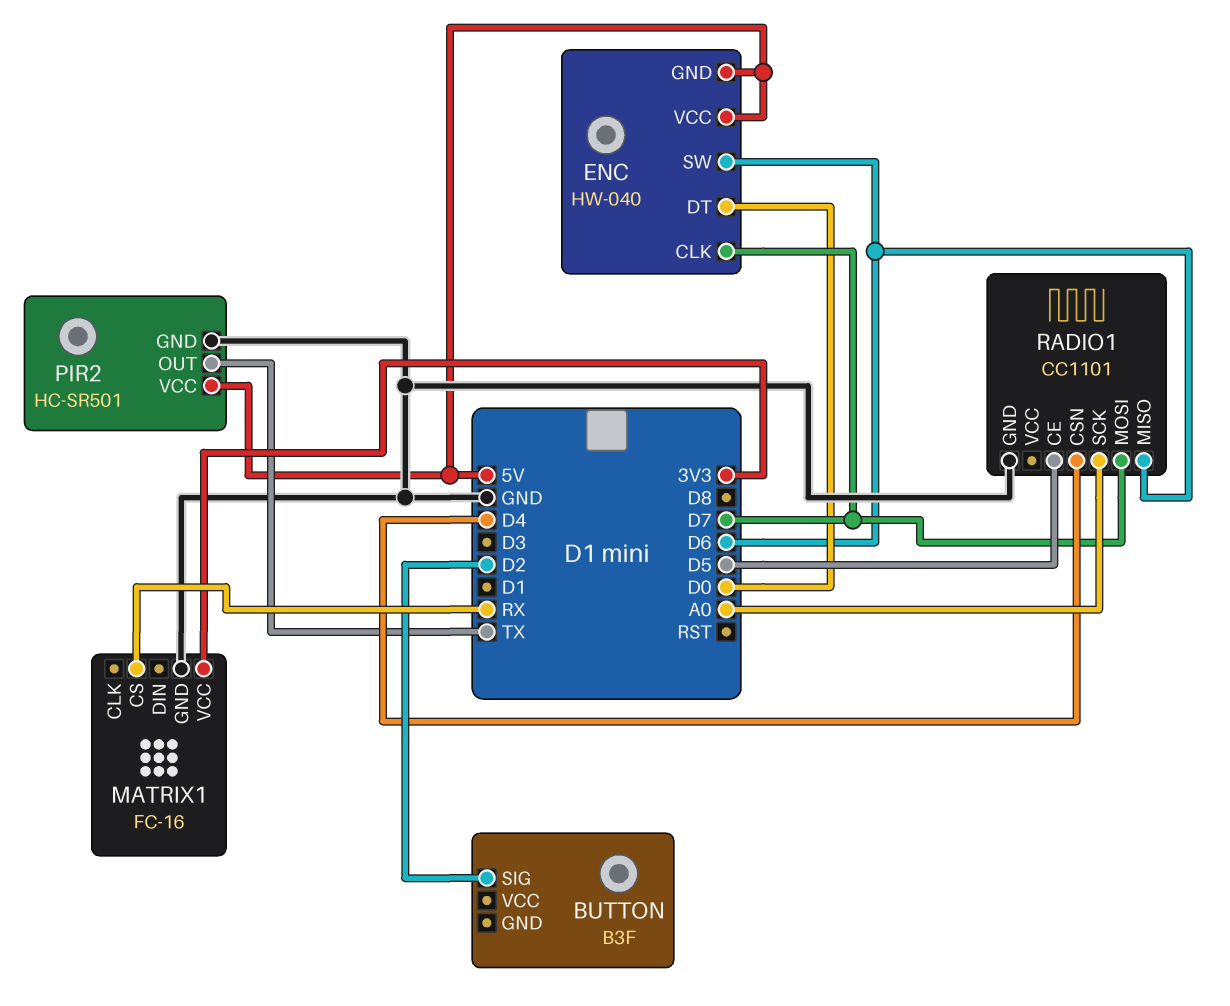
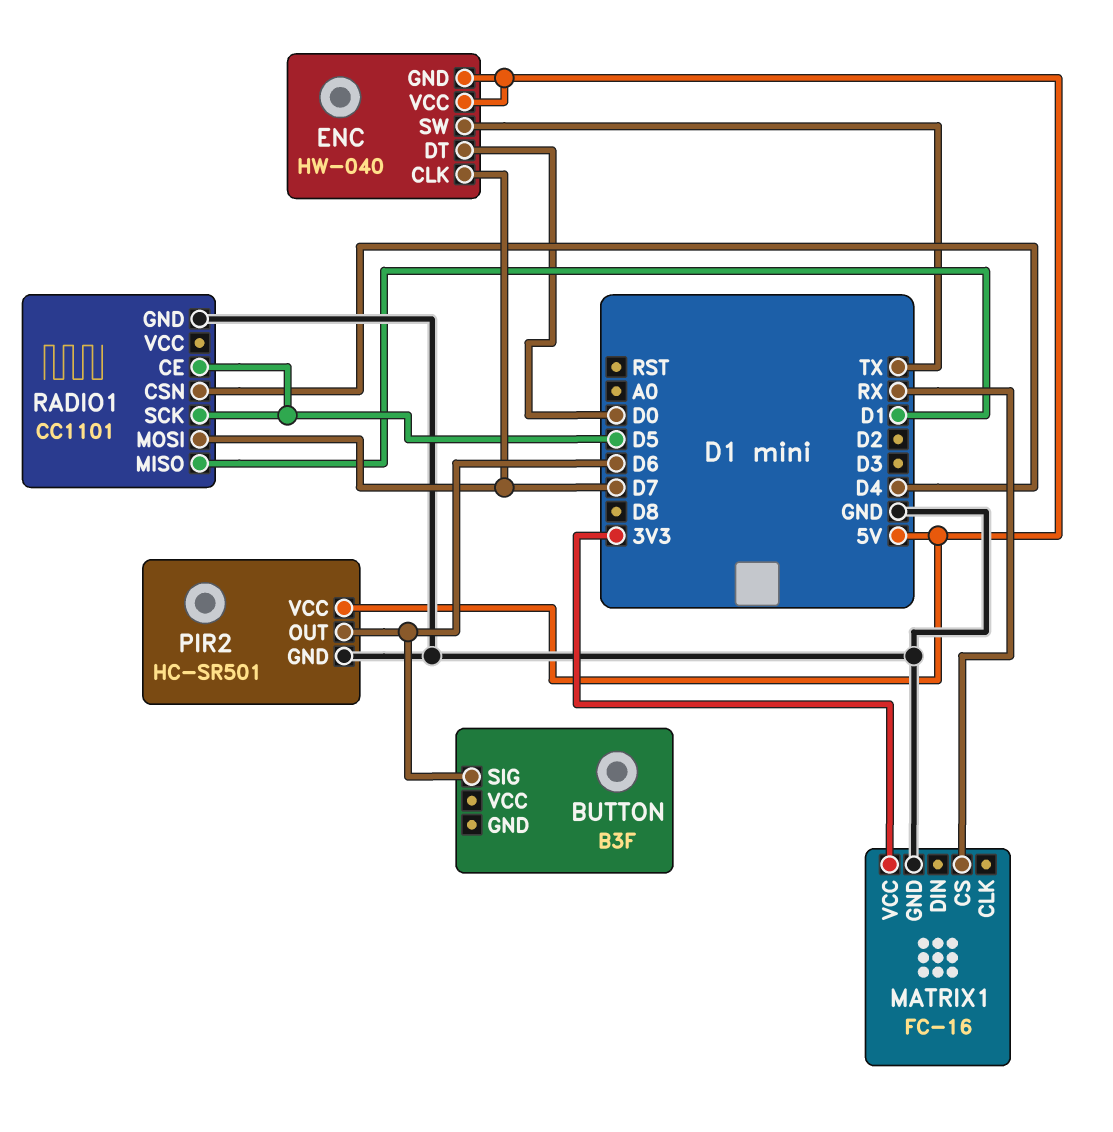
BUTTON pin SIG: D2 -> D6
ENC pin SW: D6 -> TX
PIR2 pin OUT: TX -> D6
RADIO1 pin MISO: D6 -> D1
RADIO1 pin SCK: A0 -> D5

